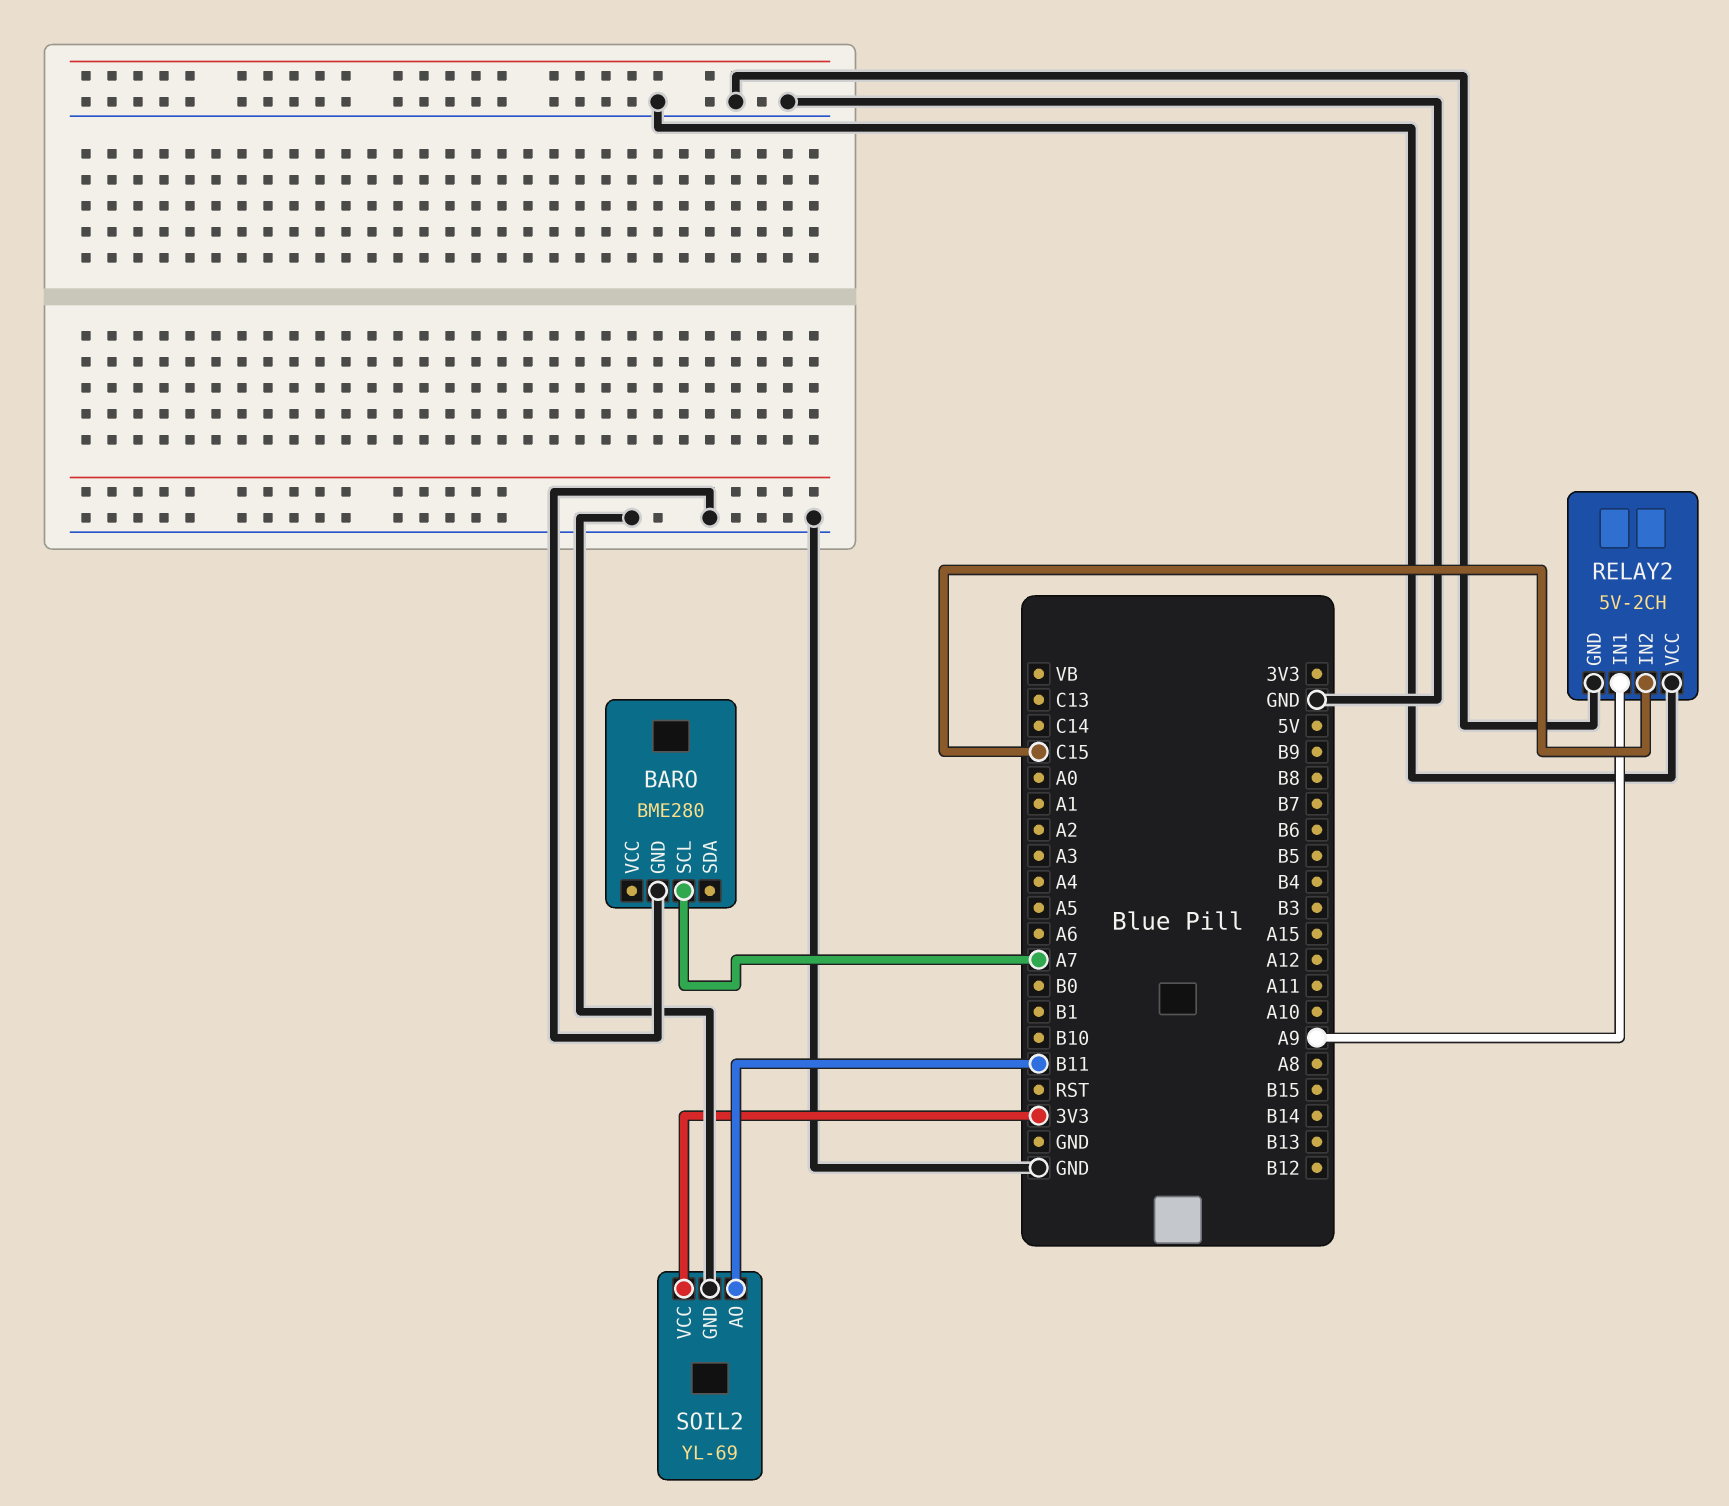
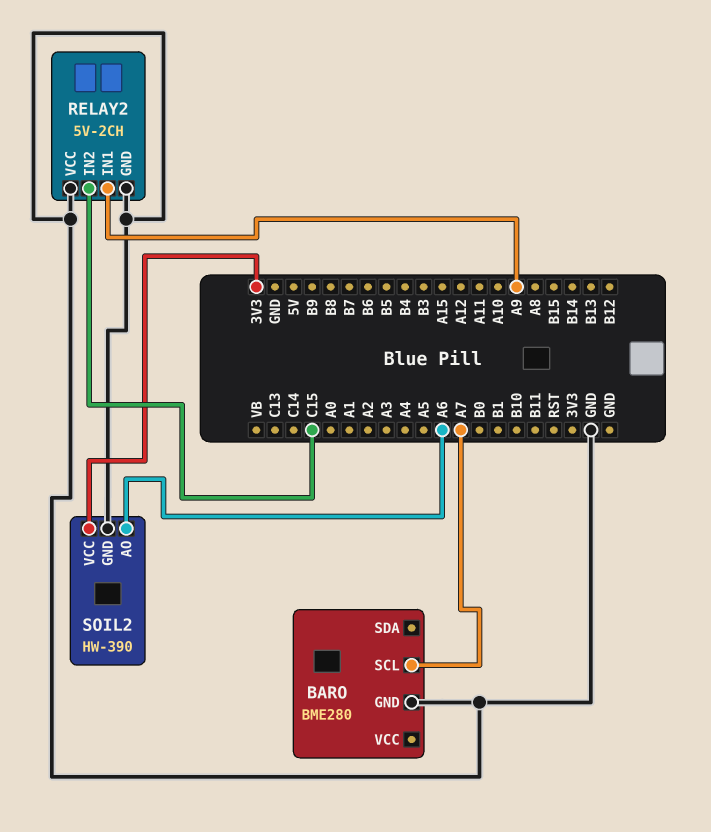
SOIL2: YL-69 -> HW-390
SOIL2 pin AO: B11 -> A6

